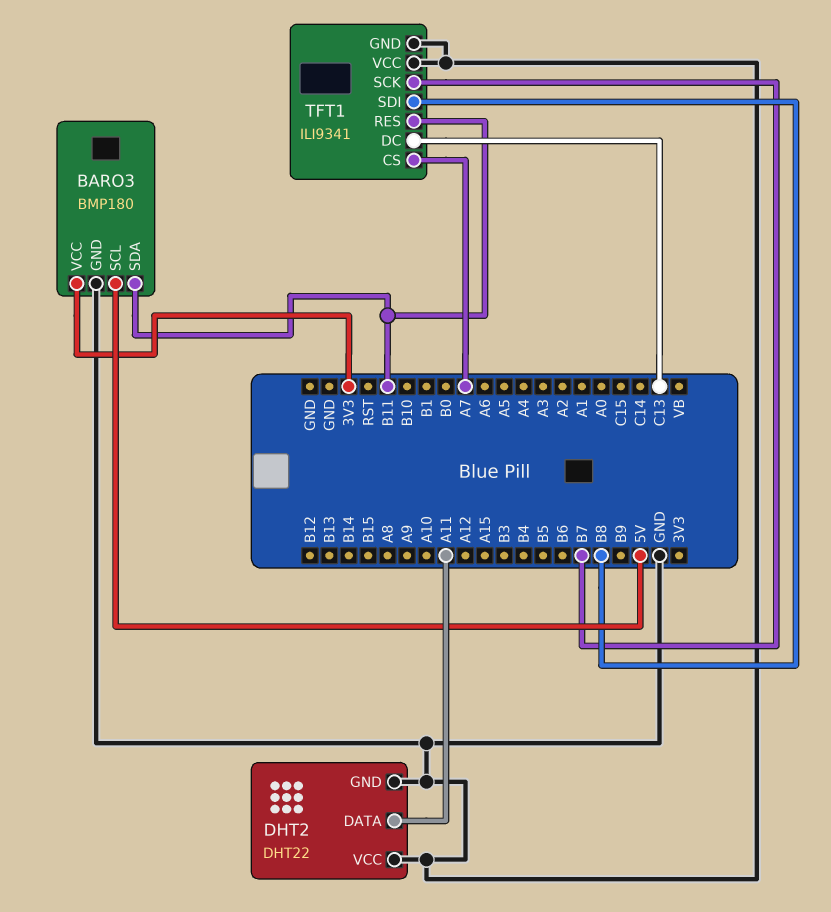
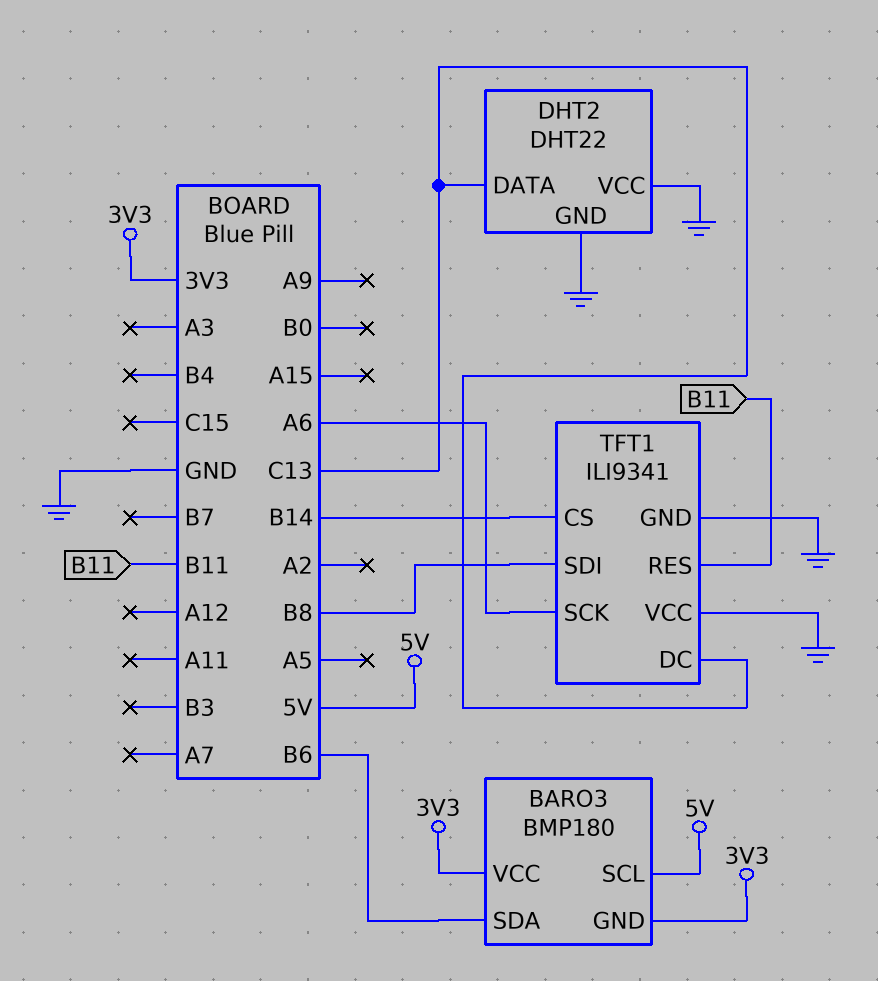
BARO3 pin GND: GND -> 3V3
BARO3 pin SDA: B11 -> B6
DHT2 pin DATA: A11 -> C13
TFT1 pin CS: A7 -> B14
TFT1 pin SCK: B7 -> A6

